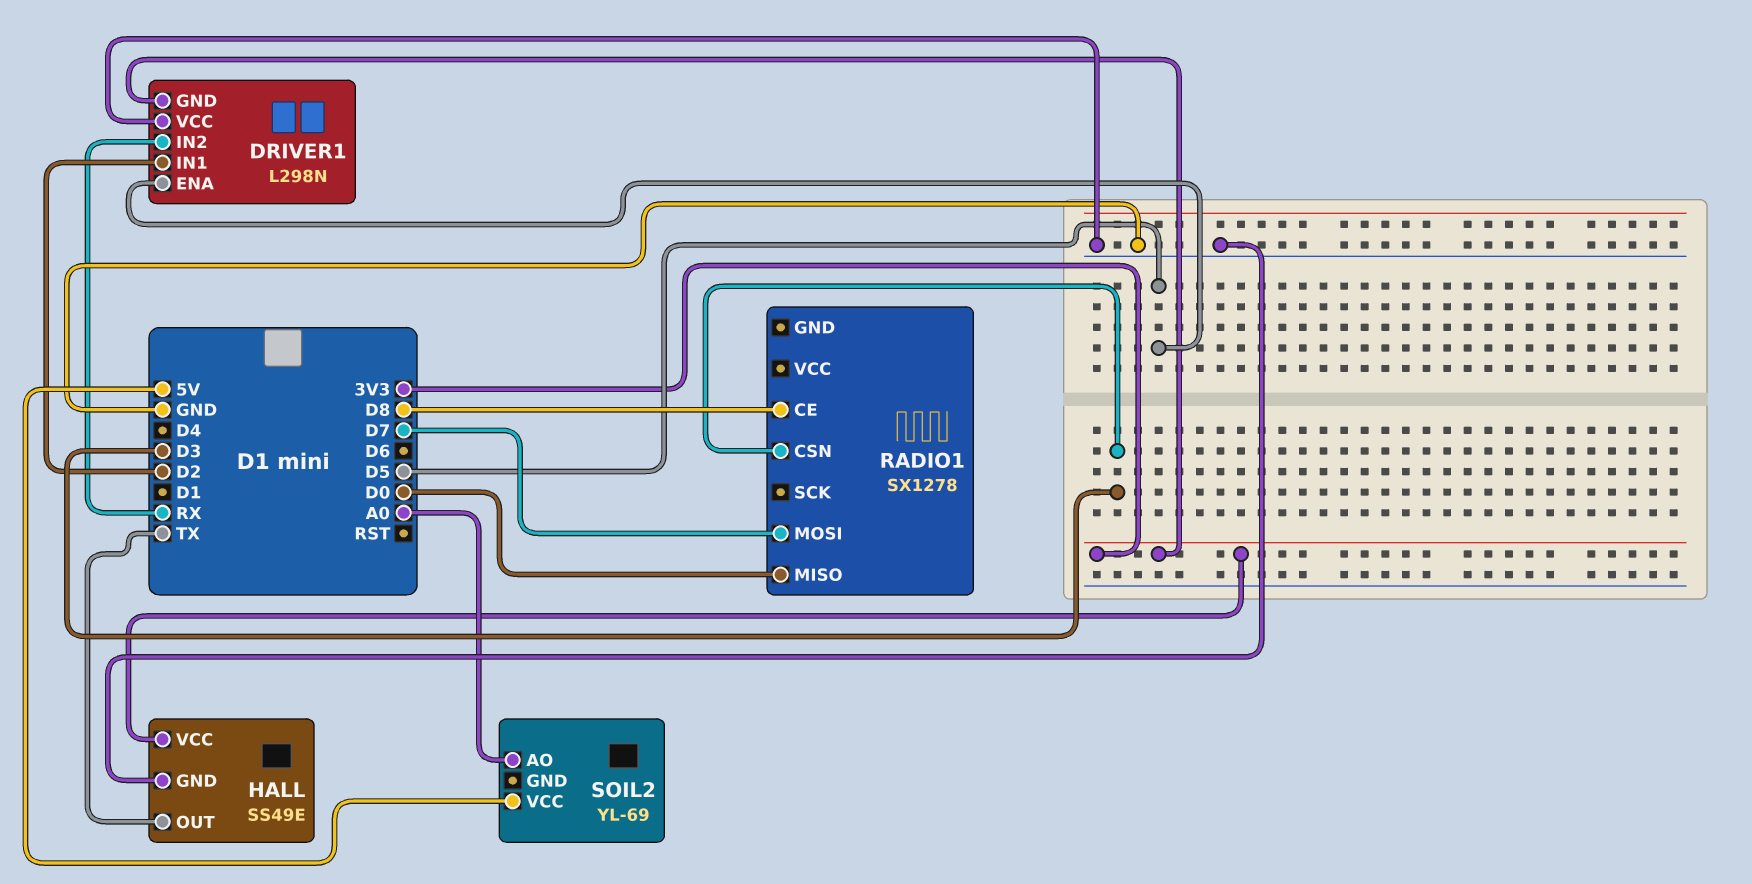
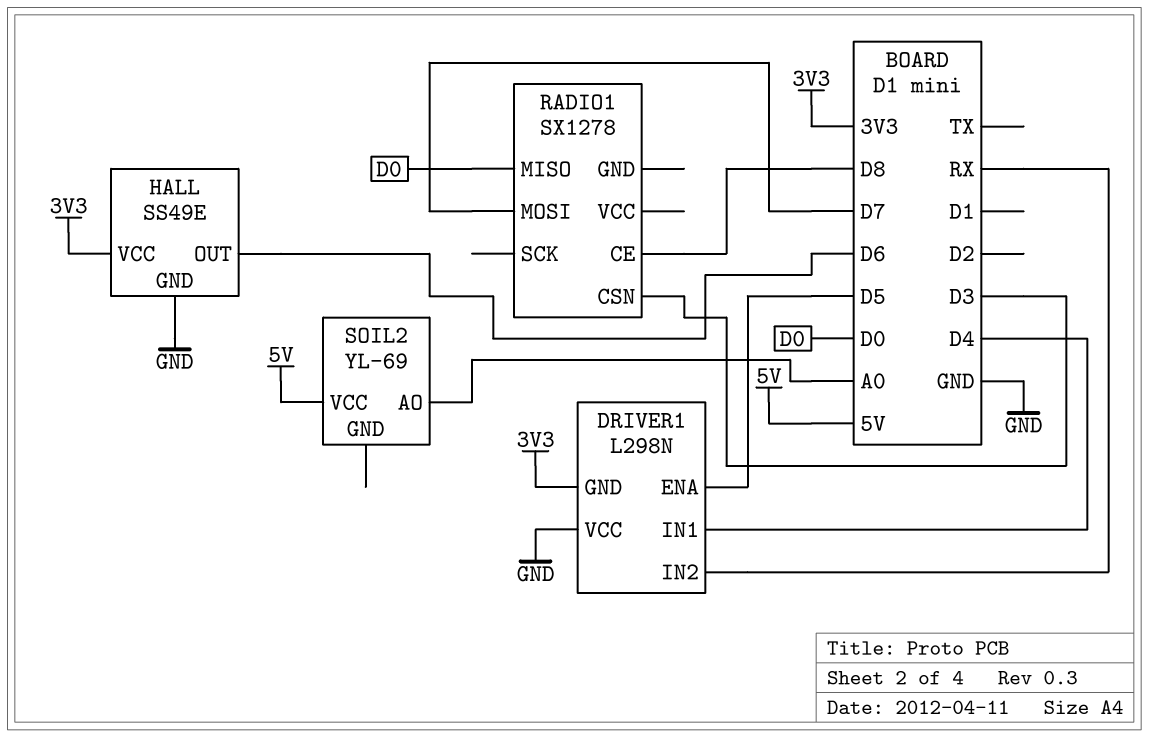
DRIVER1 pin IN1: D2 -> D4
HALL pin OUT: TX -> D6

